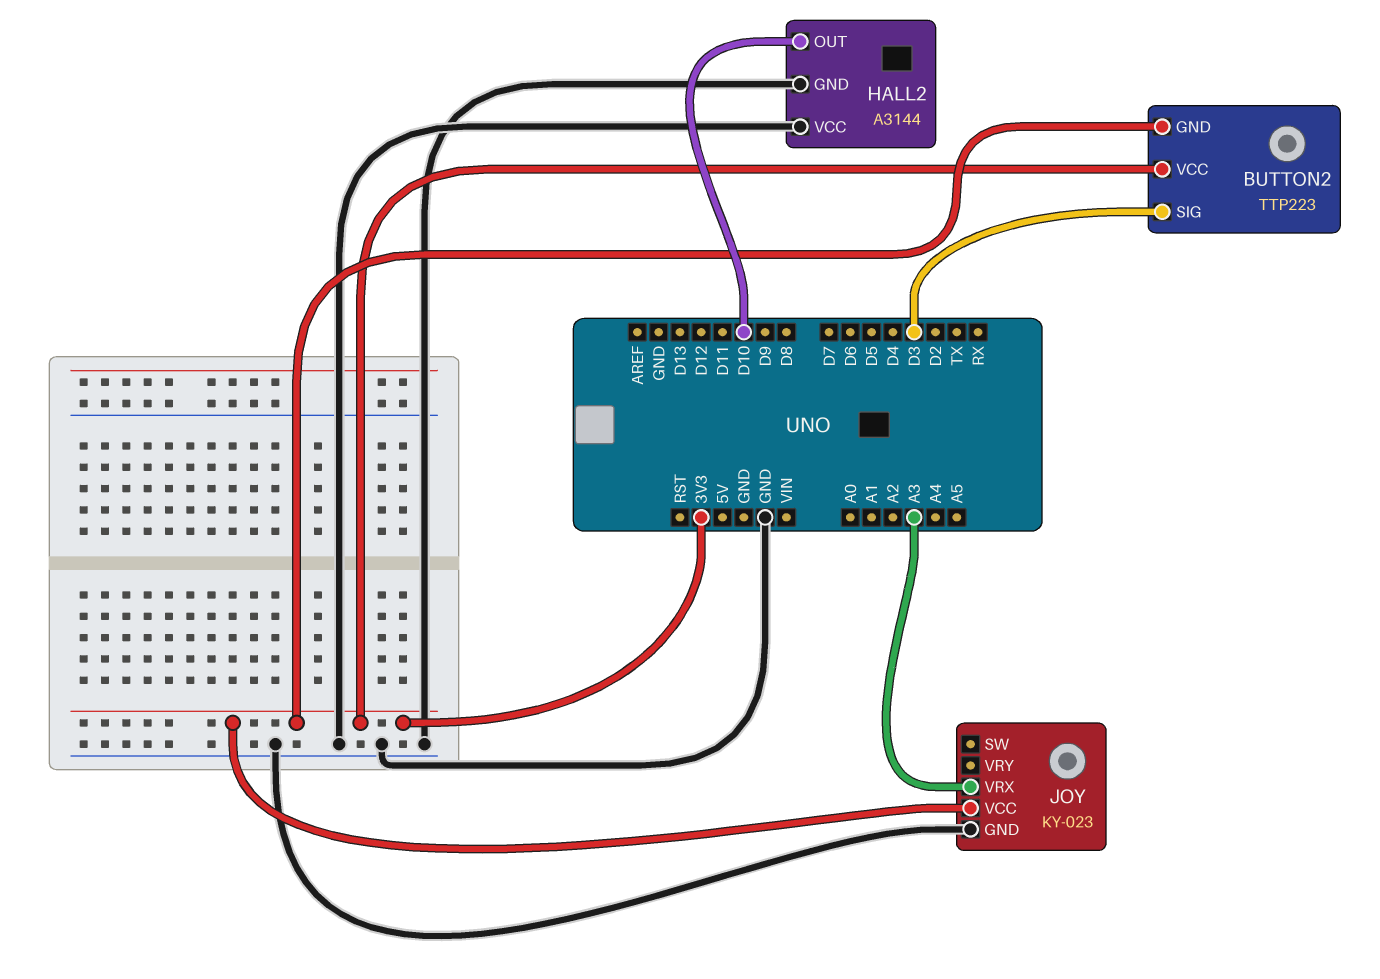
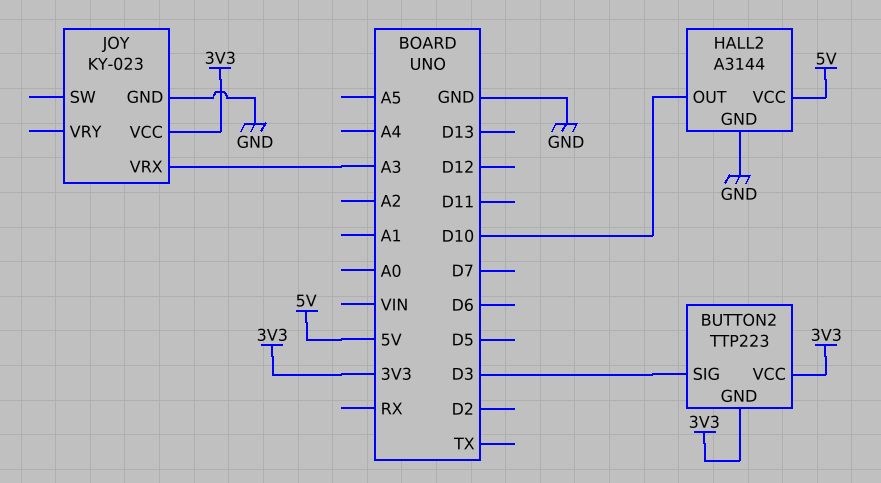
HALL2 pin VCC: GND -> 5V

